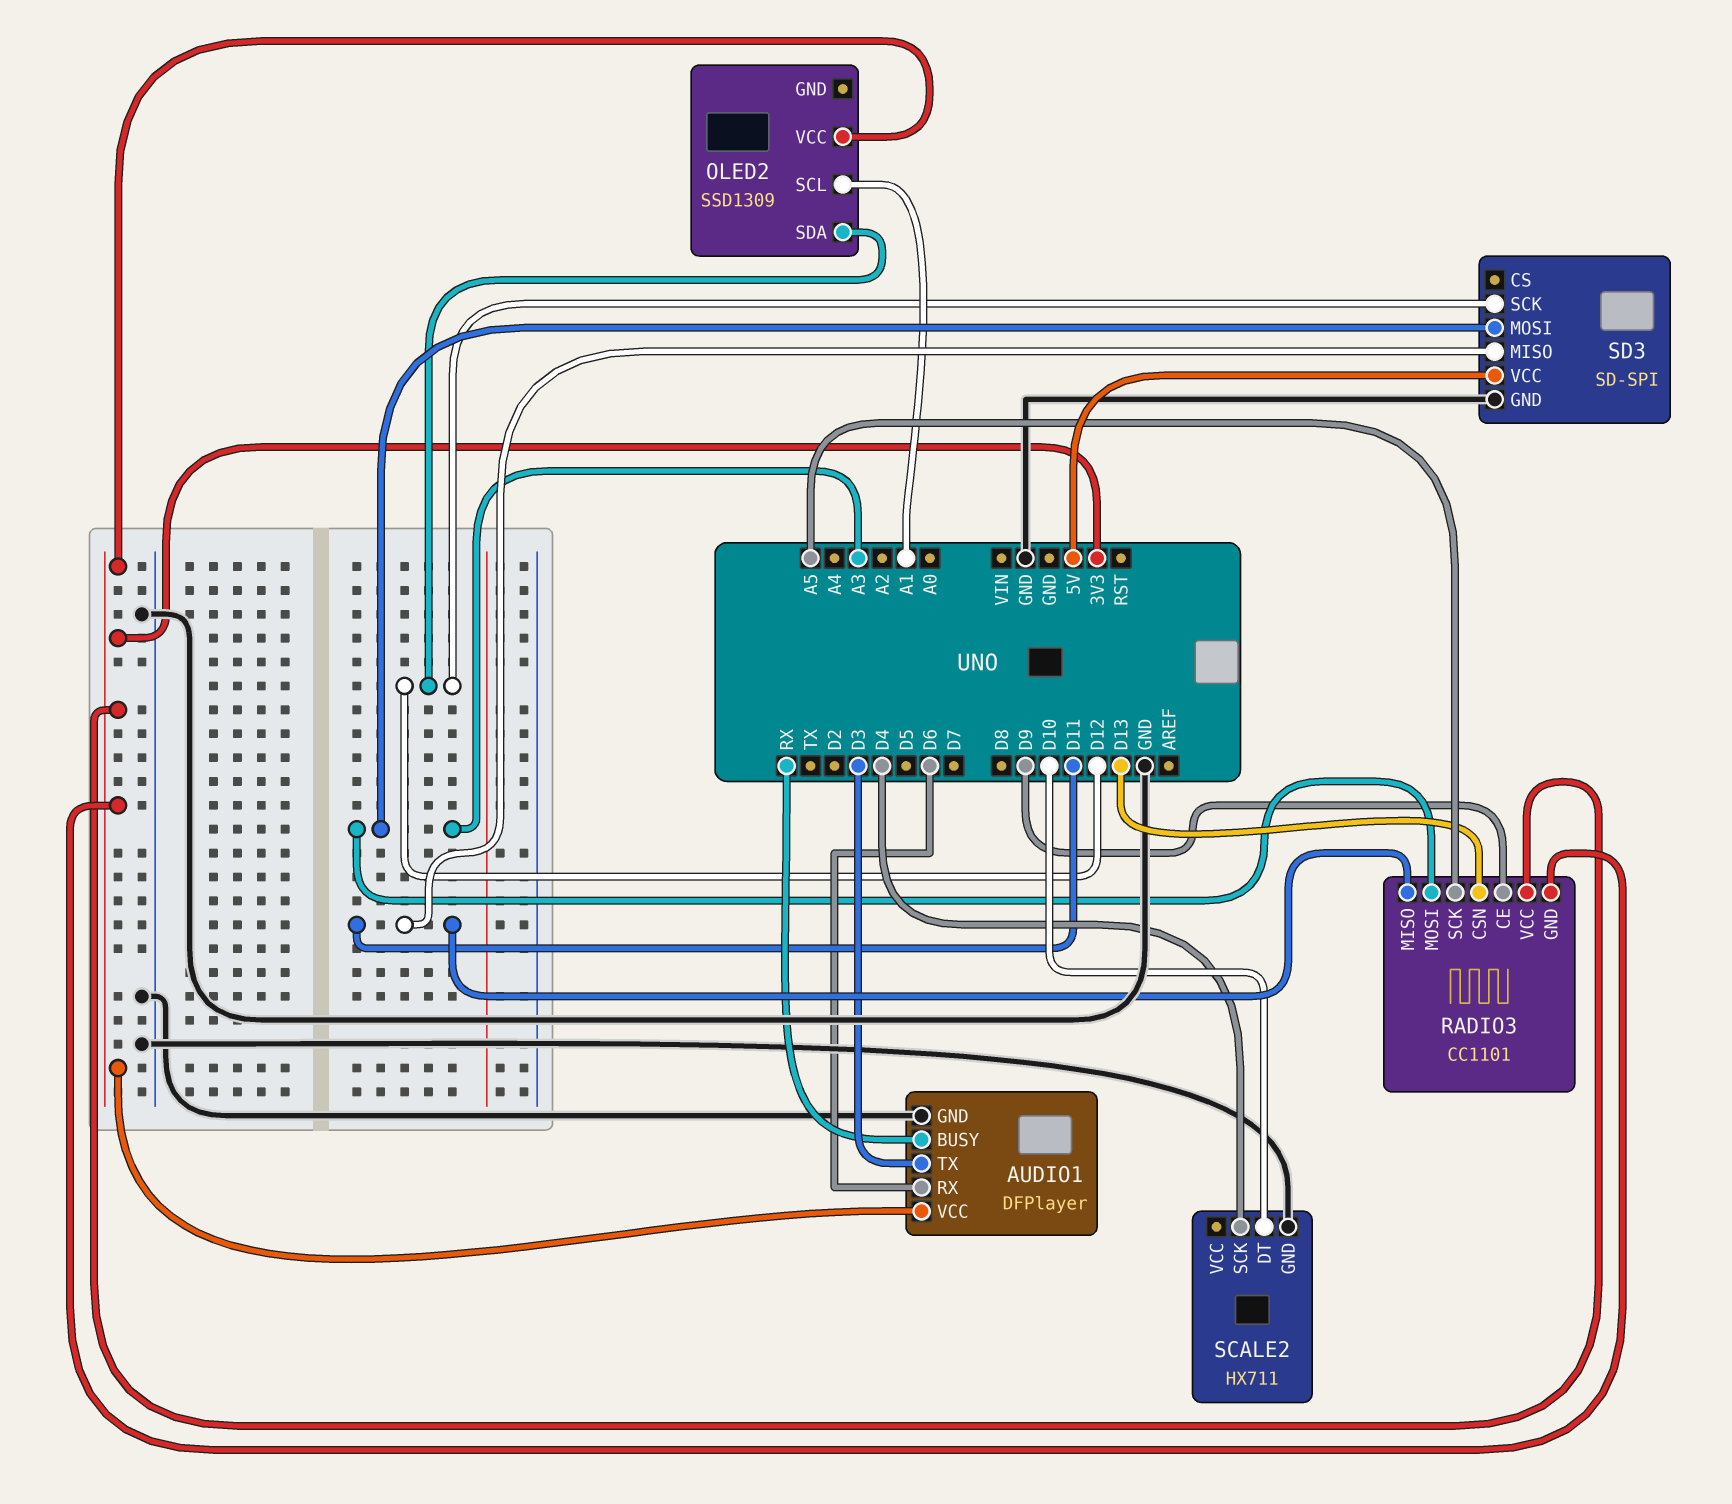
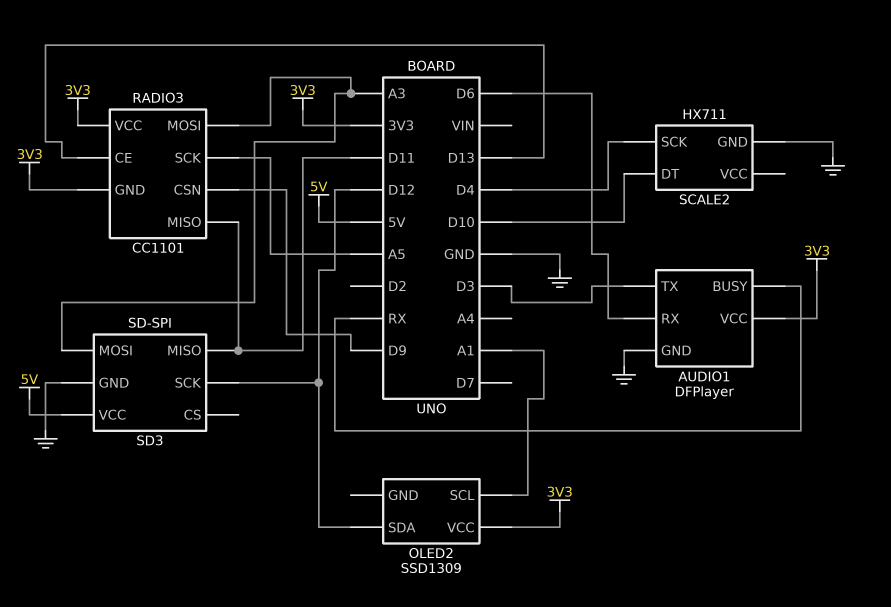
RADIO3 pin CE: D9 -> D13
RADIO3 pin CSN: D13 -> D9

